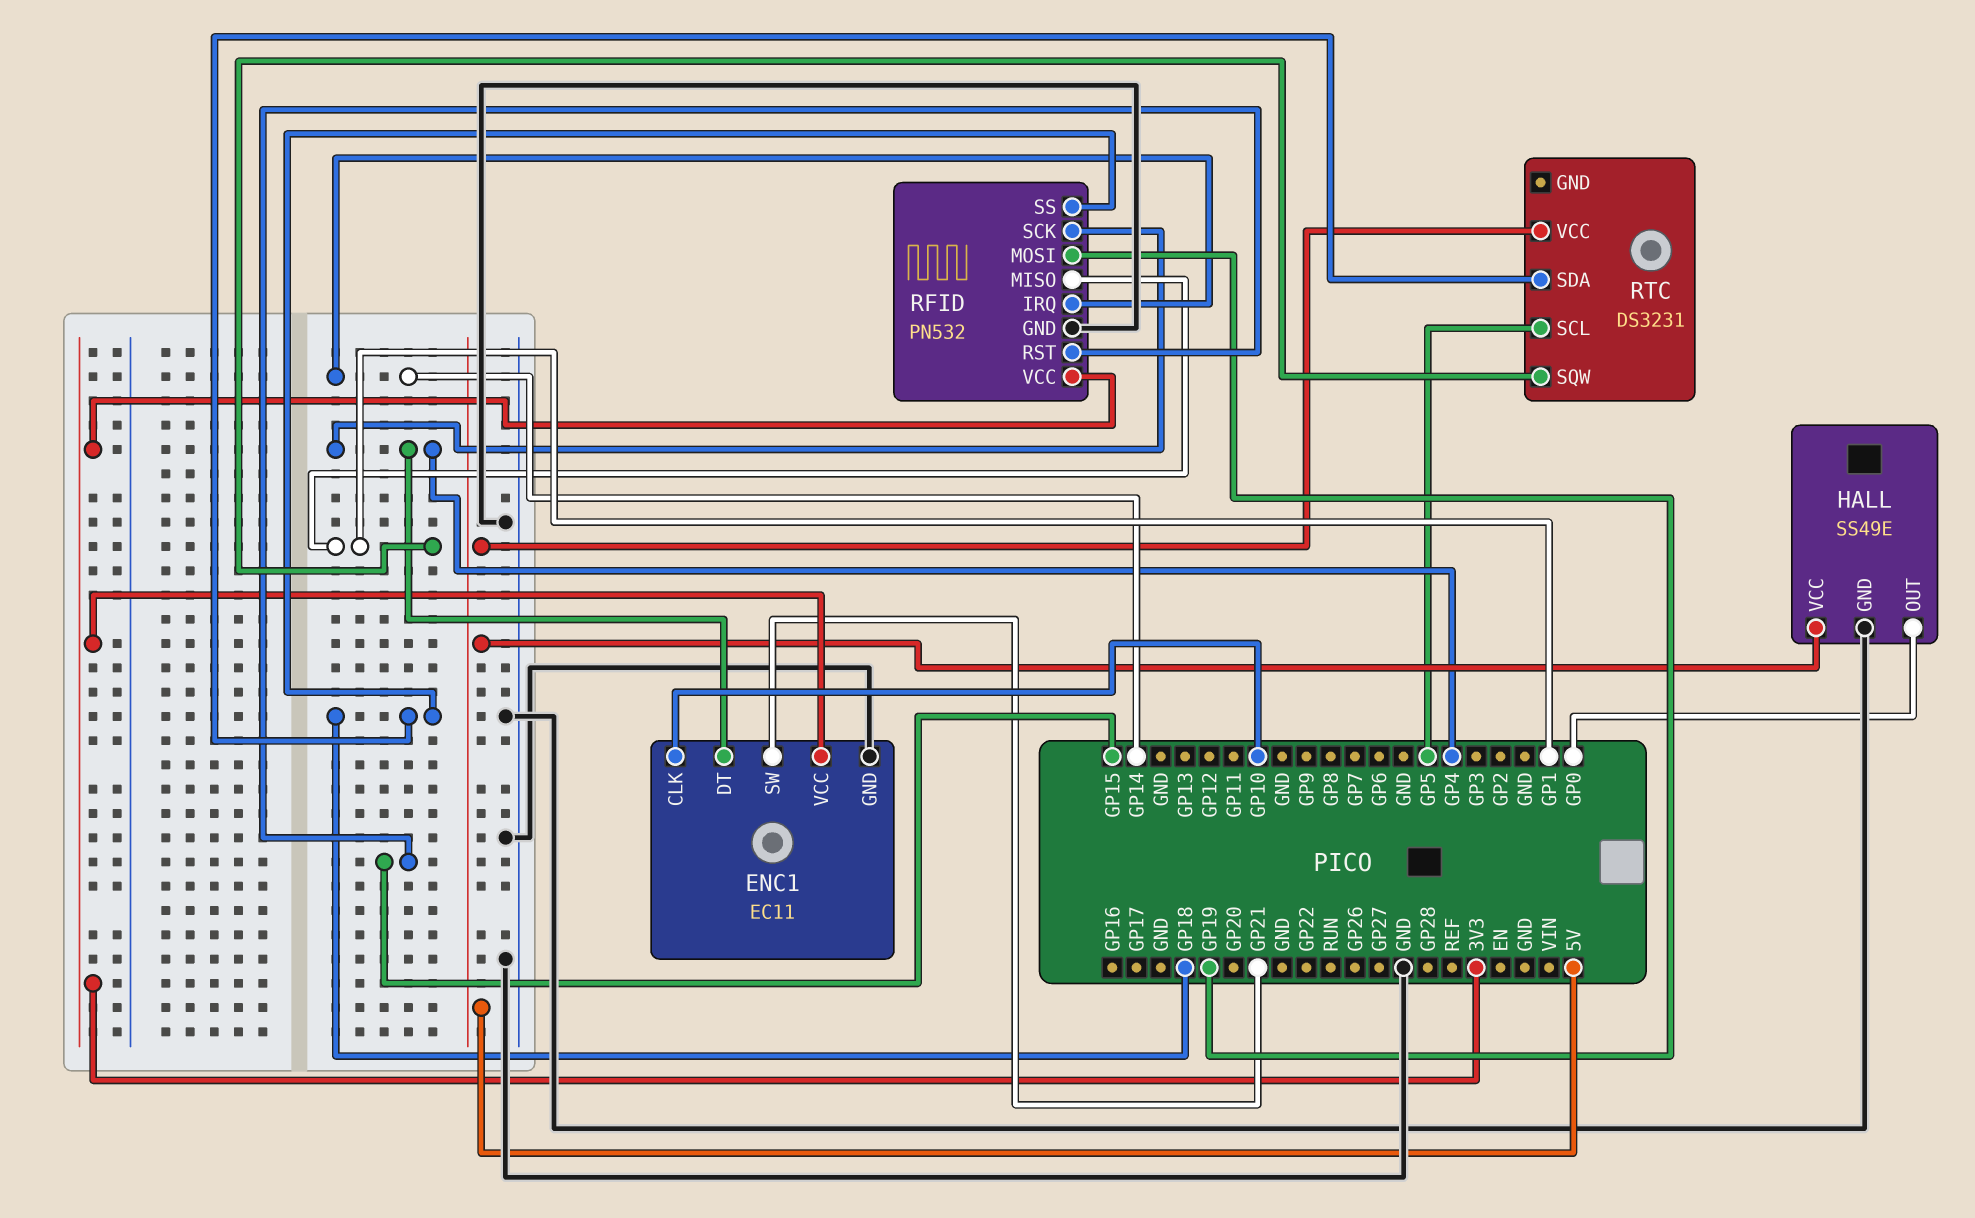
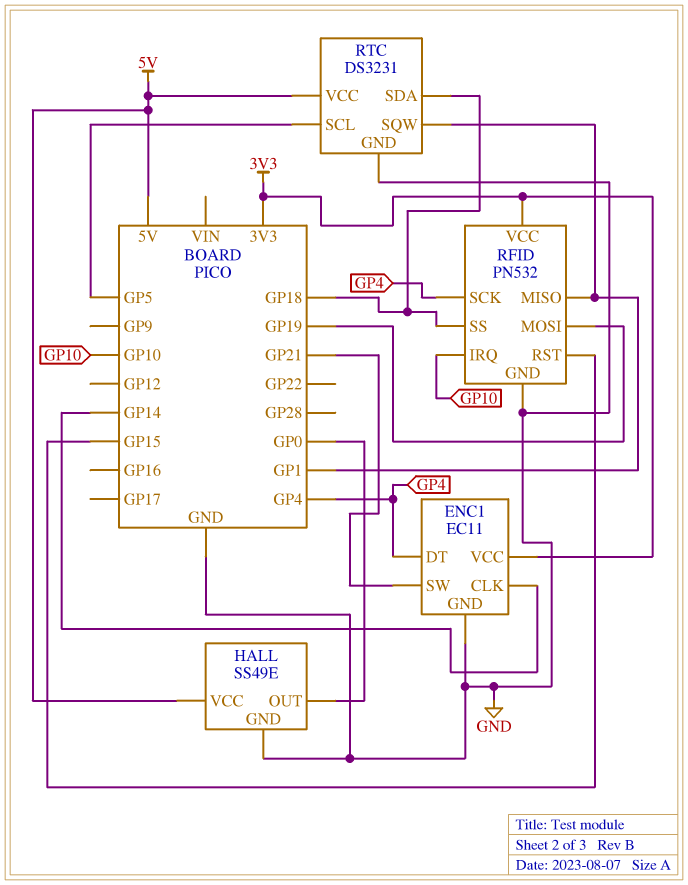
ENC1 pin CLK: GP10 -> GP14
RFID pin IRQ: GP14 -> GP10
RTC pin GND: none -> GND

